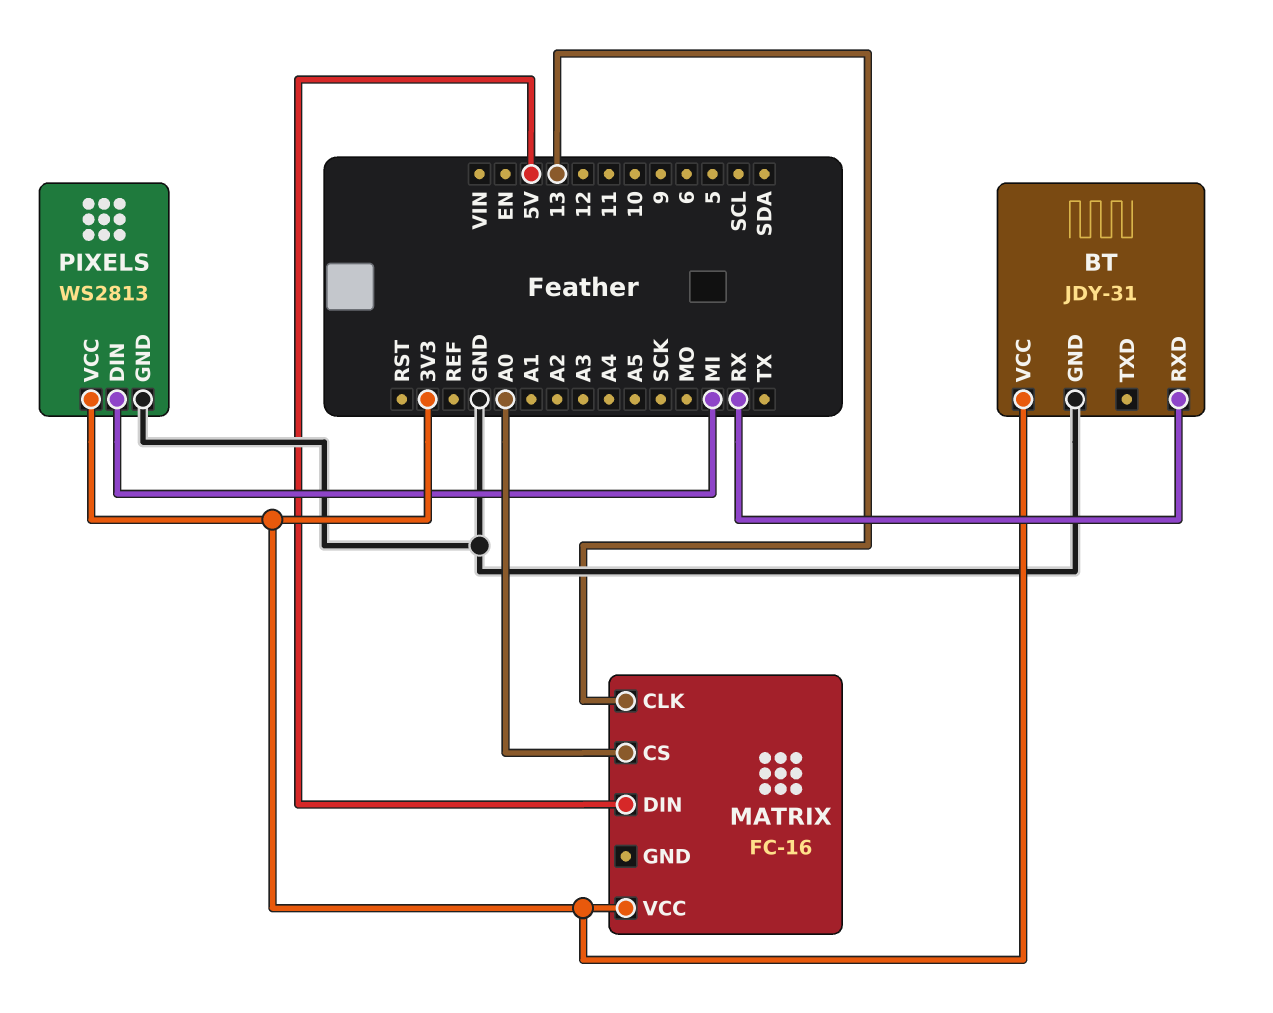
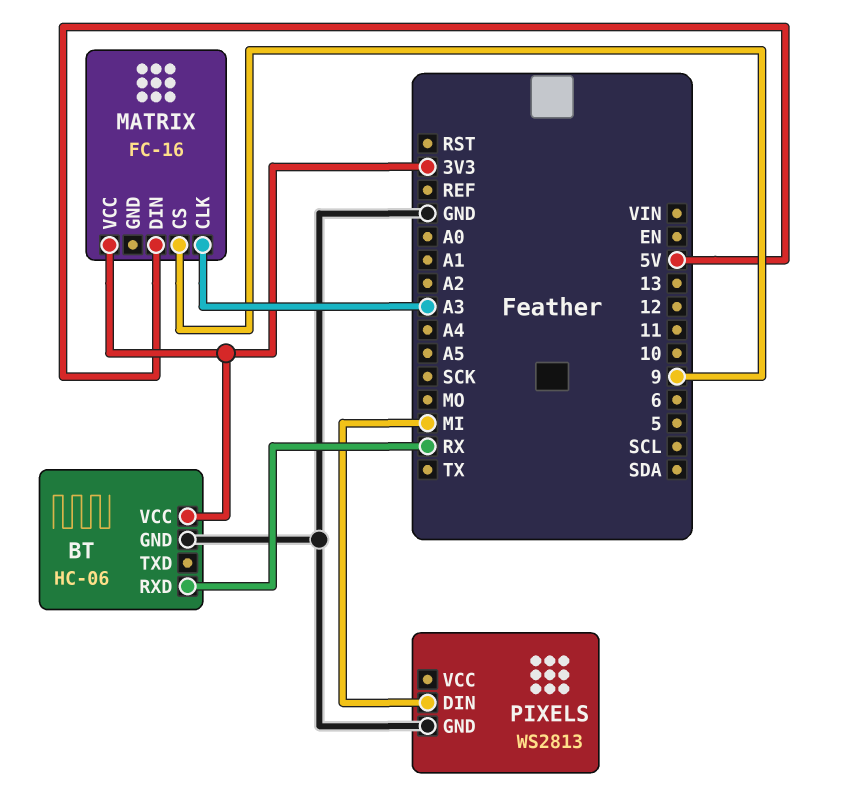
BT: JDY-31 -> HC-06
MATRIX pin CLK: 13 -> A3
MATRIX pin CS: A0 -> 9
PIXELS pin VCC: 3V3 -> none

